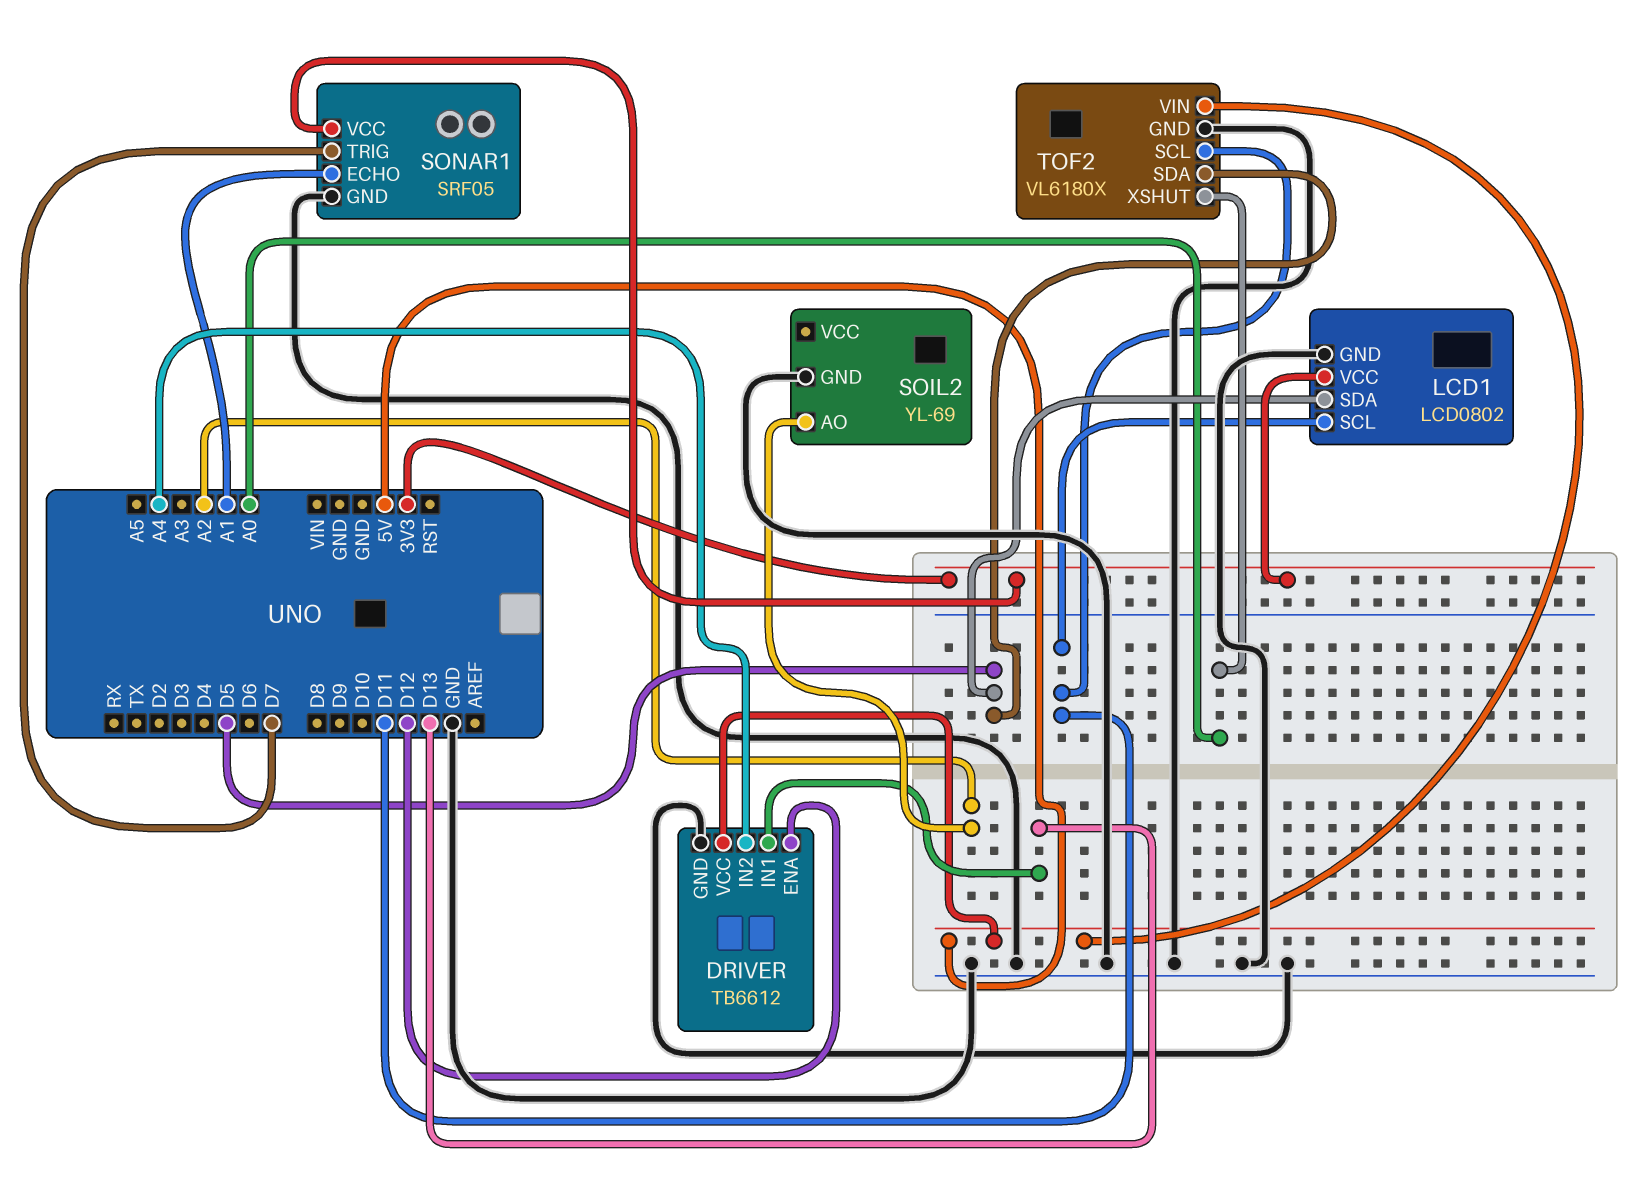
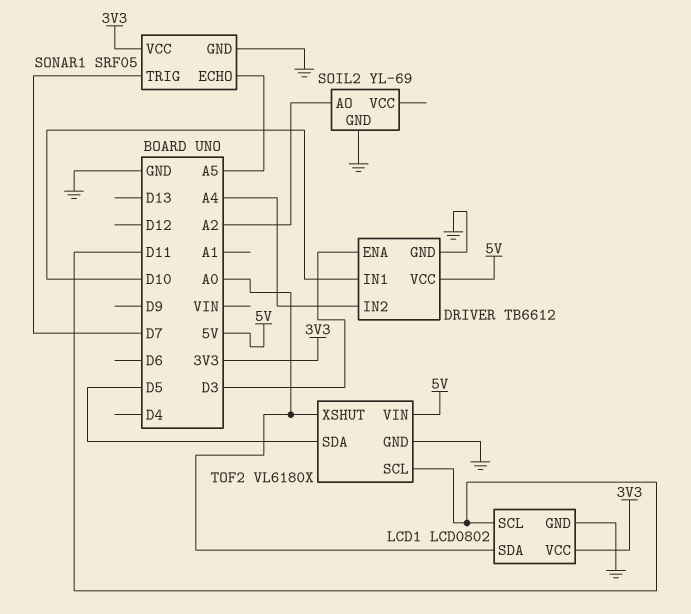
DRIVER pin ENA: D12 -> D3
DRIVER pin IN1: D13 -> D10
LCD1 pin SDA: D5 -> A0
SONAR1 pin ECHO: A1 -> A5

